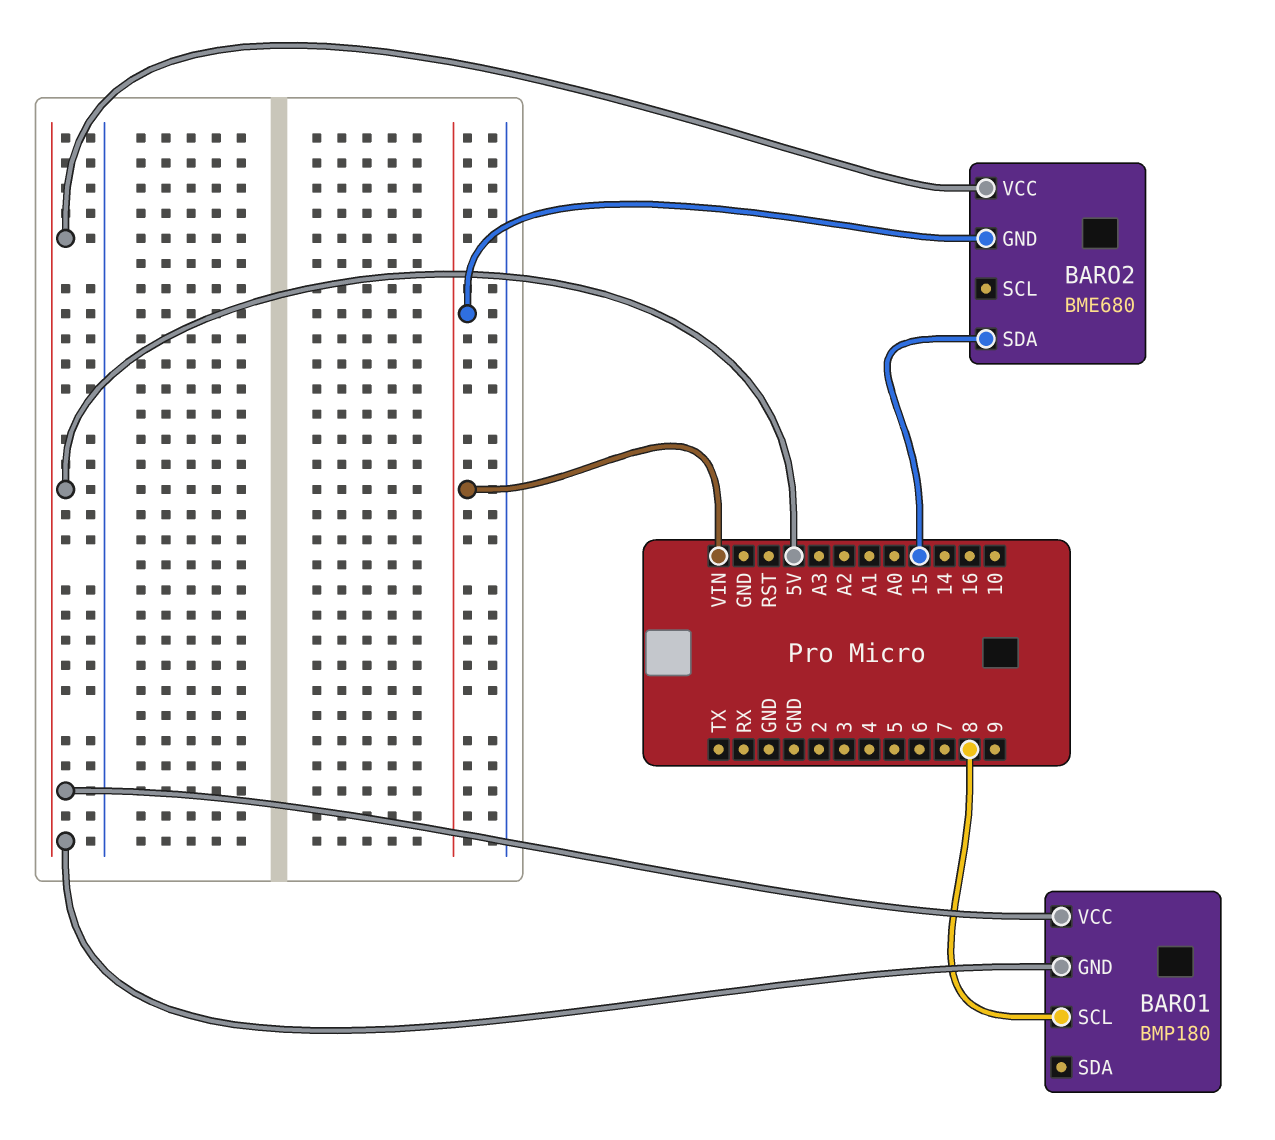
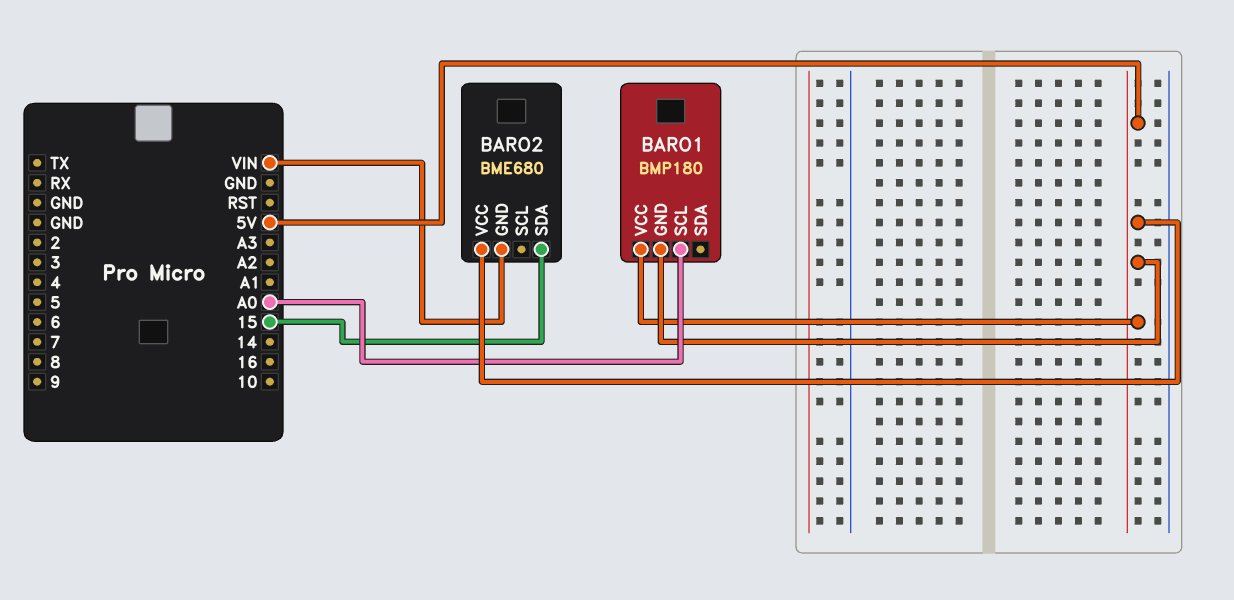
BARO1 pin SCL: 8 -> A0

